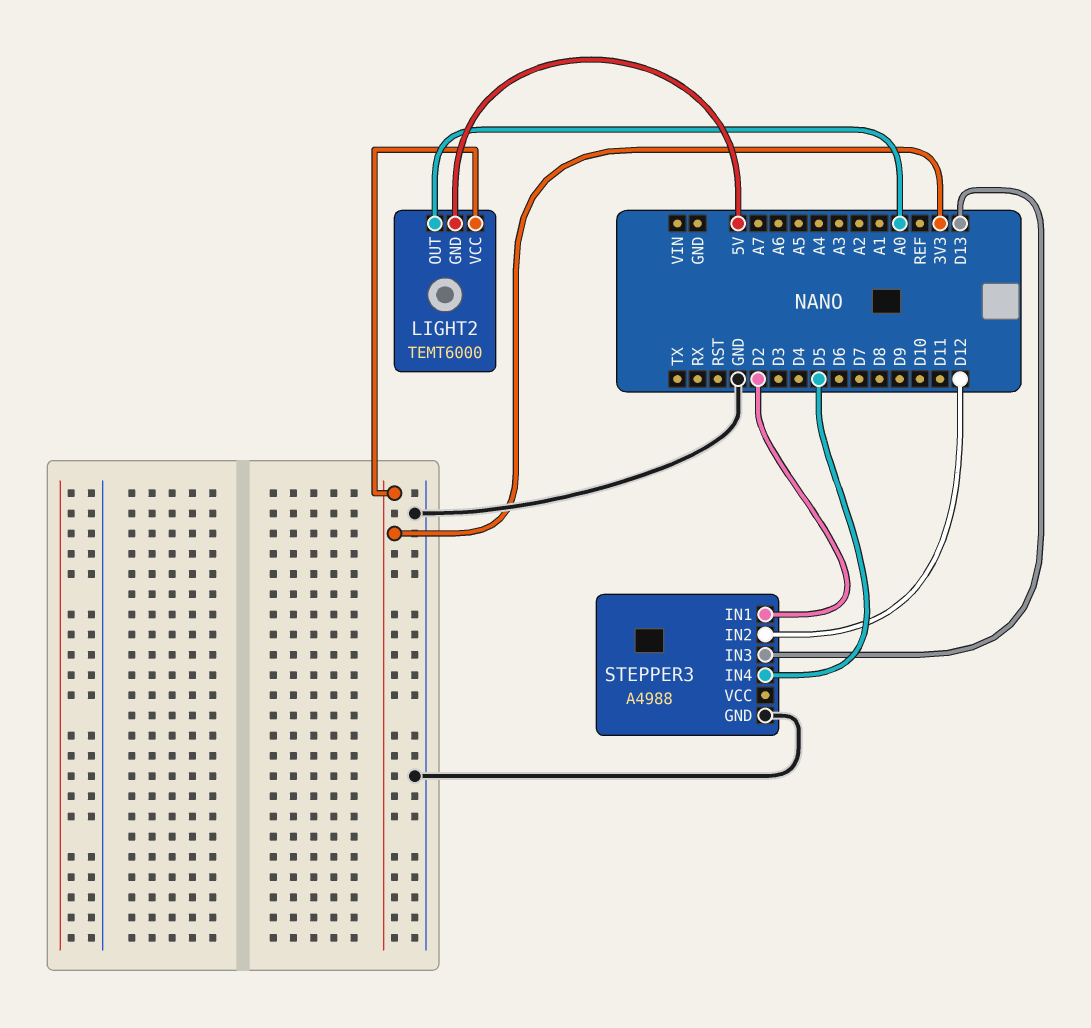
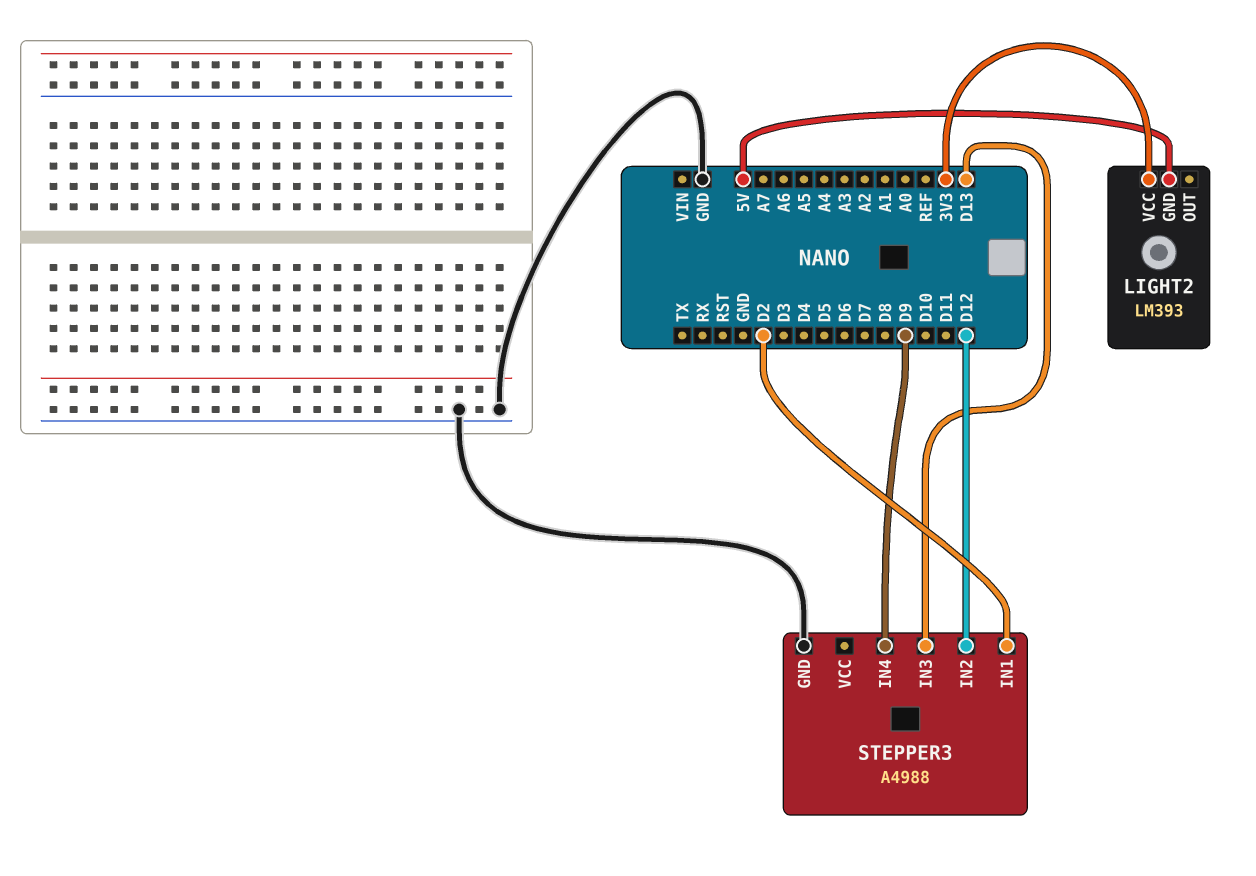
LIGHT2: TEMT6000 -> LM393
LIGHT2 pin OUT: A0 -> none
STEPPER3 pin IN4: D5 -> D9

